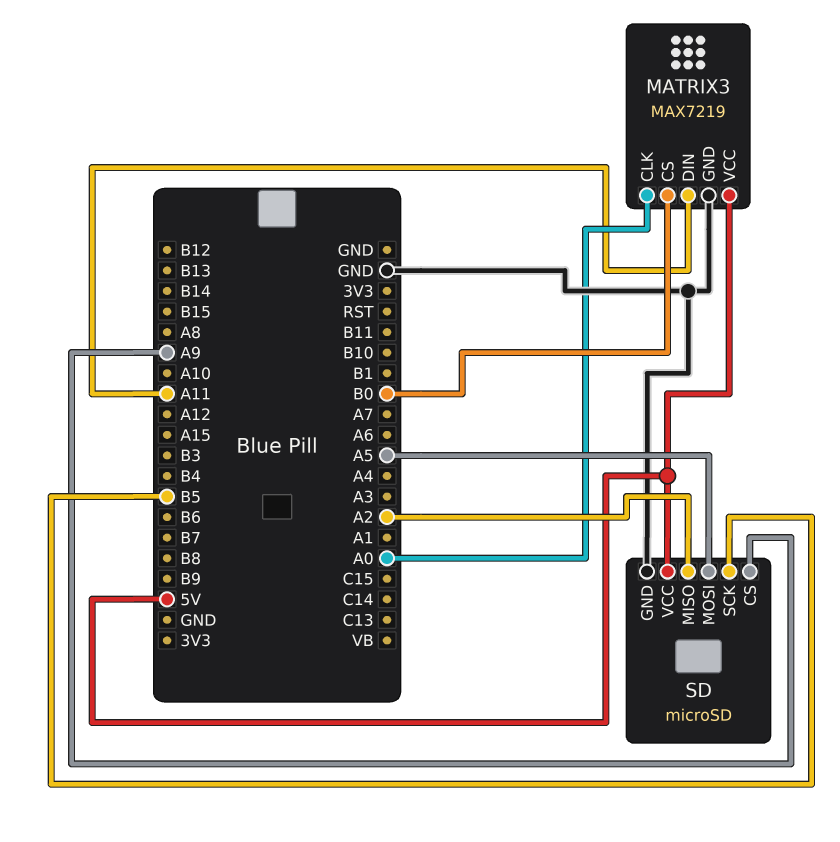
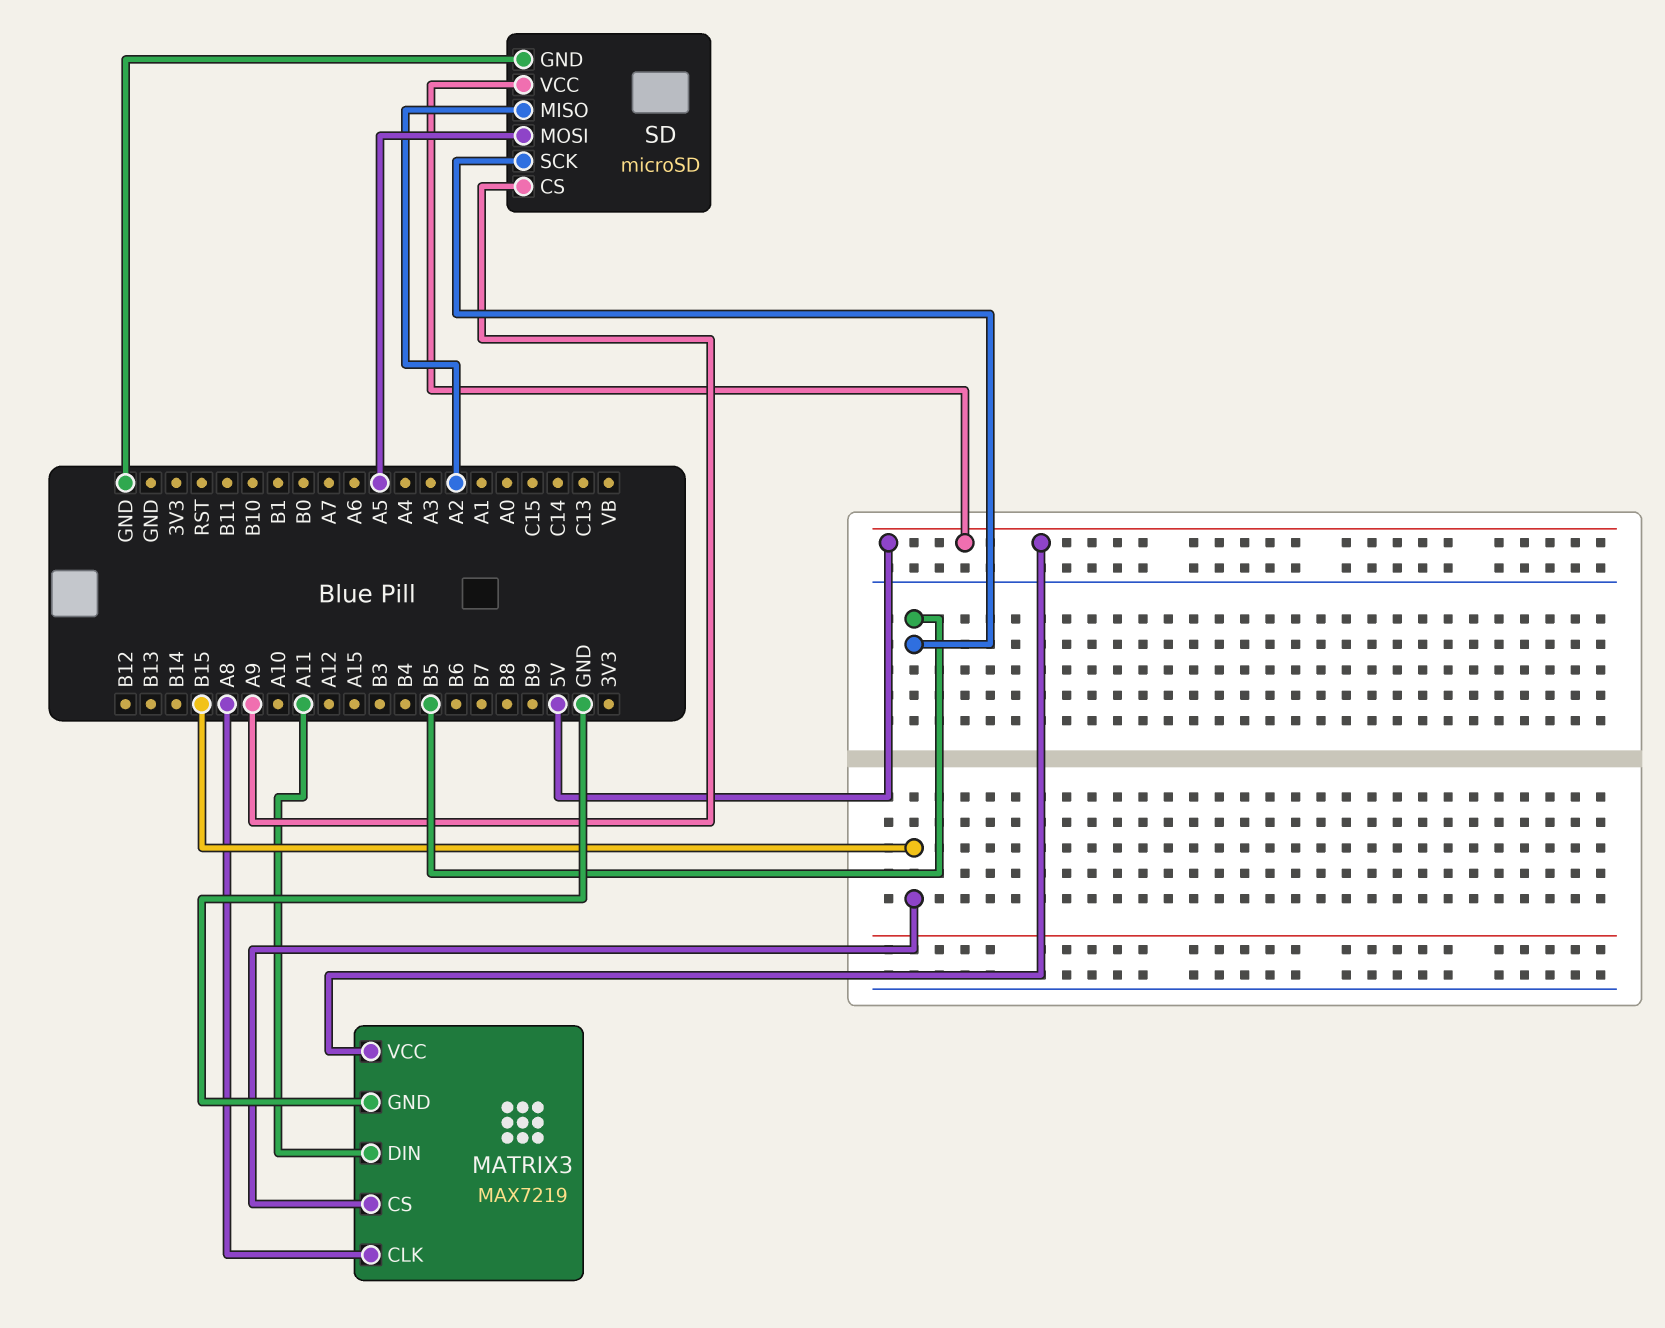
MATRIX3 pin CLK: A0 -> A8
MATRIX3 pin CS: B0 -> B15

